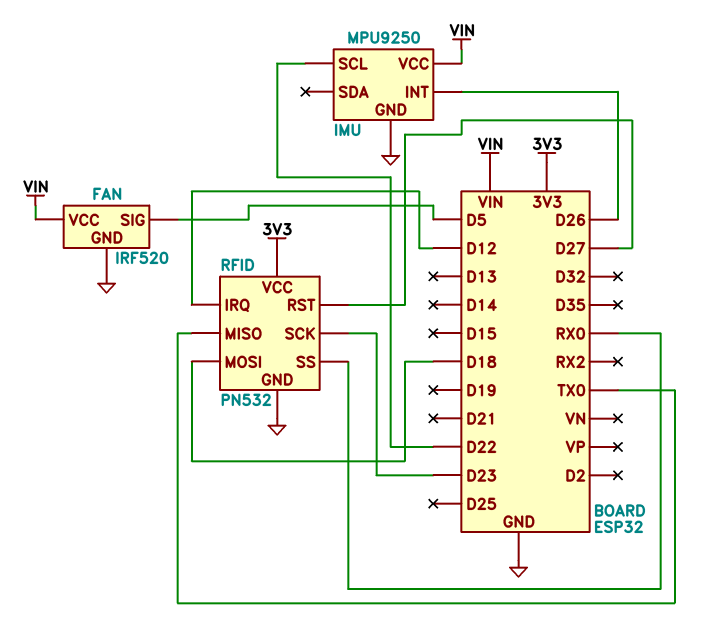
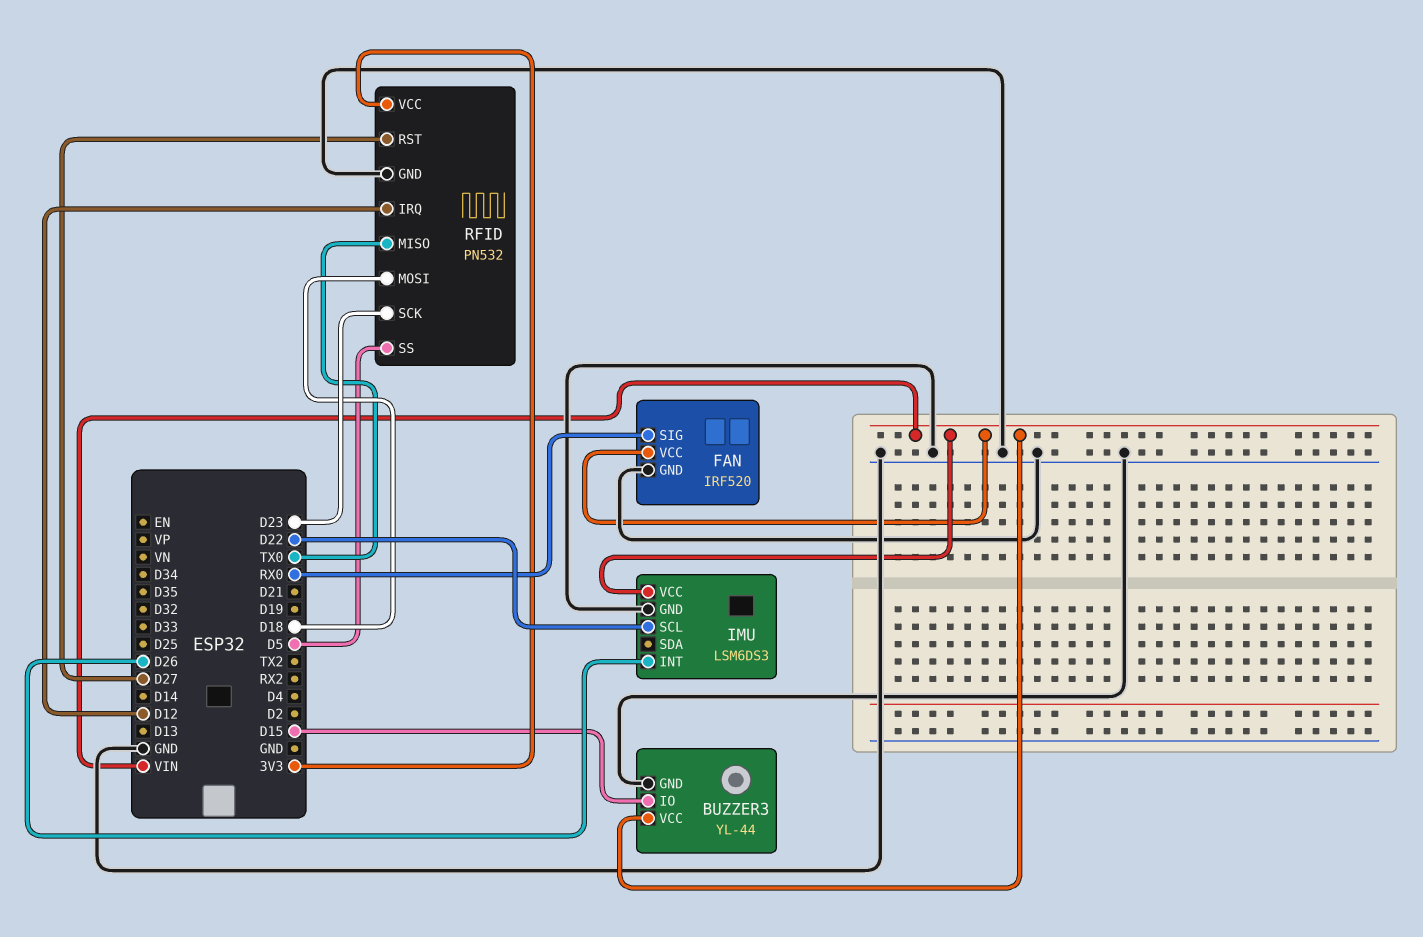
BUZZER3: none -> YL-44
BUZZER3 pin GND: none -> GND
BUZZER3 pin IO: none -> D15
BUZZER3 pin VCC: none -> VIN
FAN pin SIG: D5 -> RX0
IMU: MPU9250 -> LSM6DS3
RFID pin SS: RX0 -> D5

